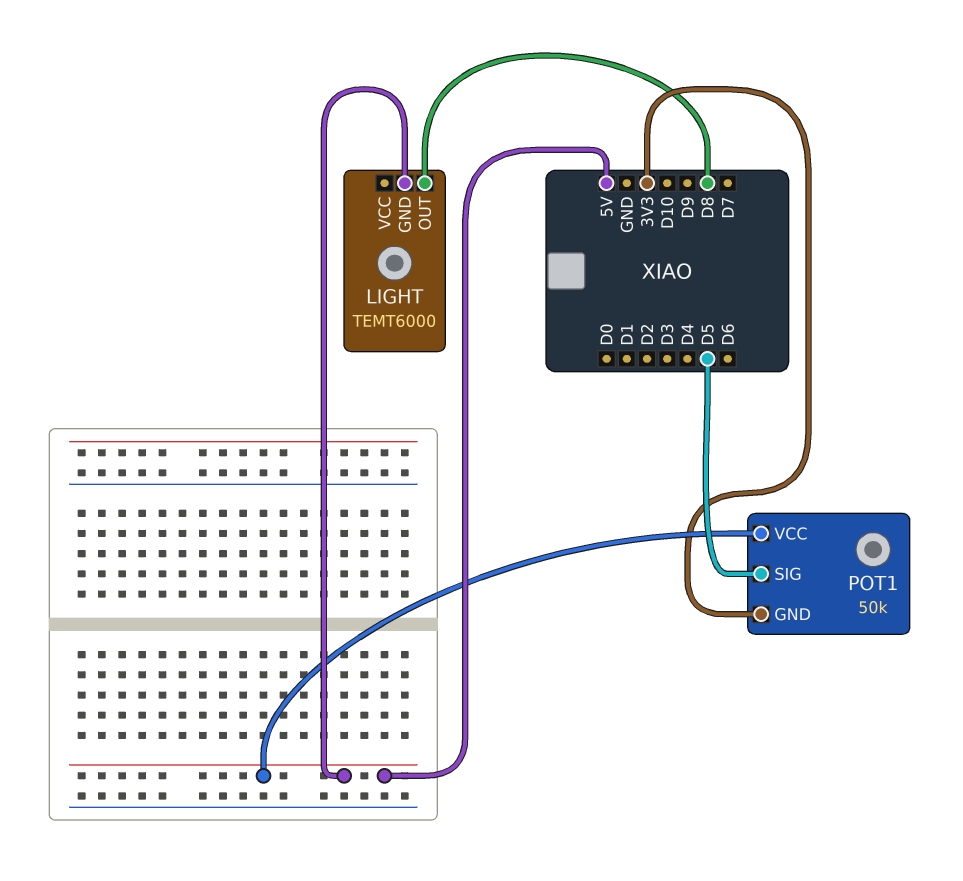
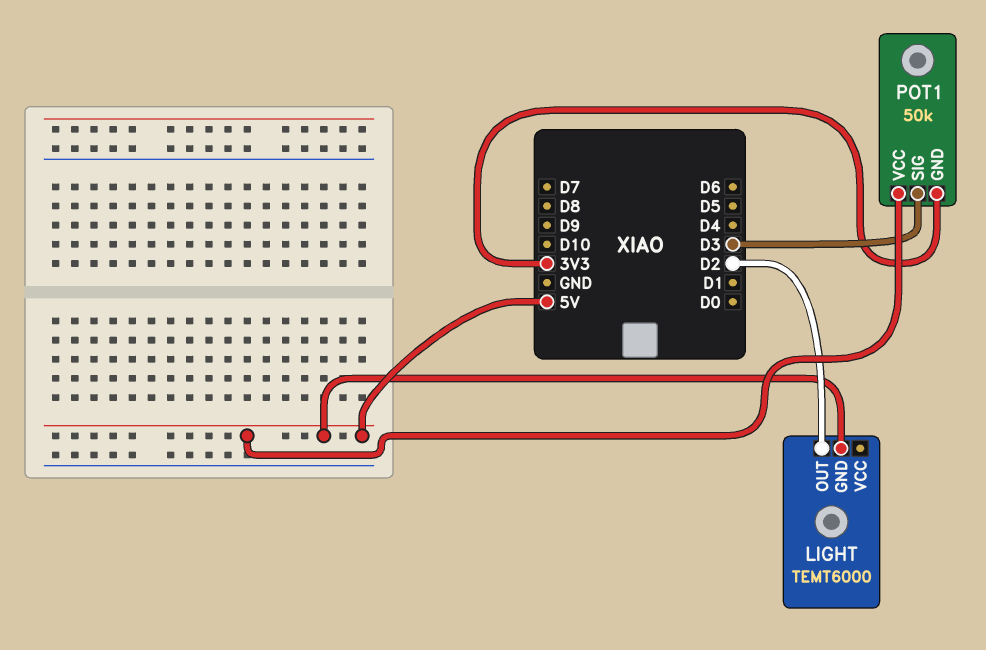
LIGHT pin OUT: D8 -> D2
POT1 pin SIG: D5 -> D3

